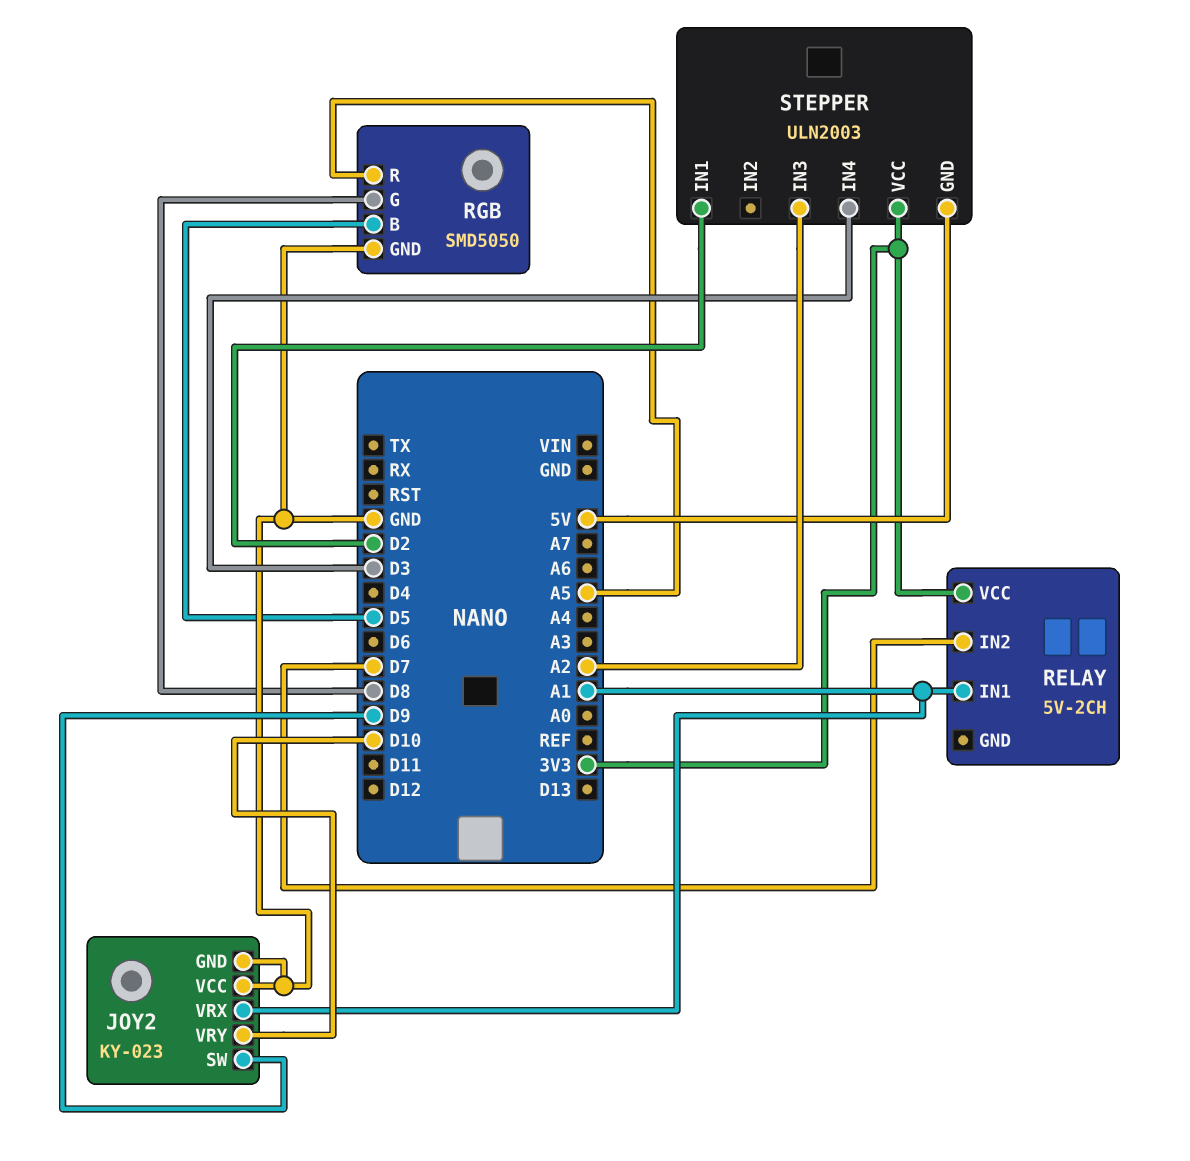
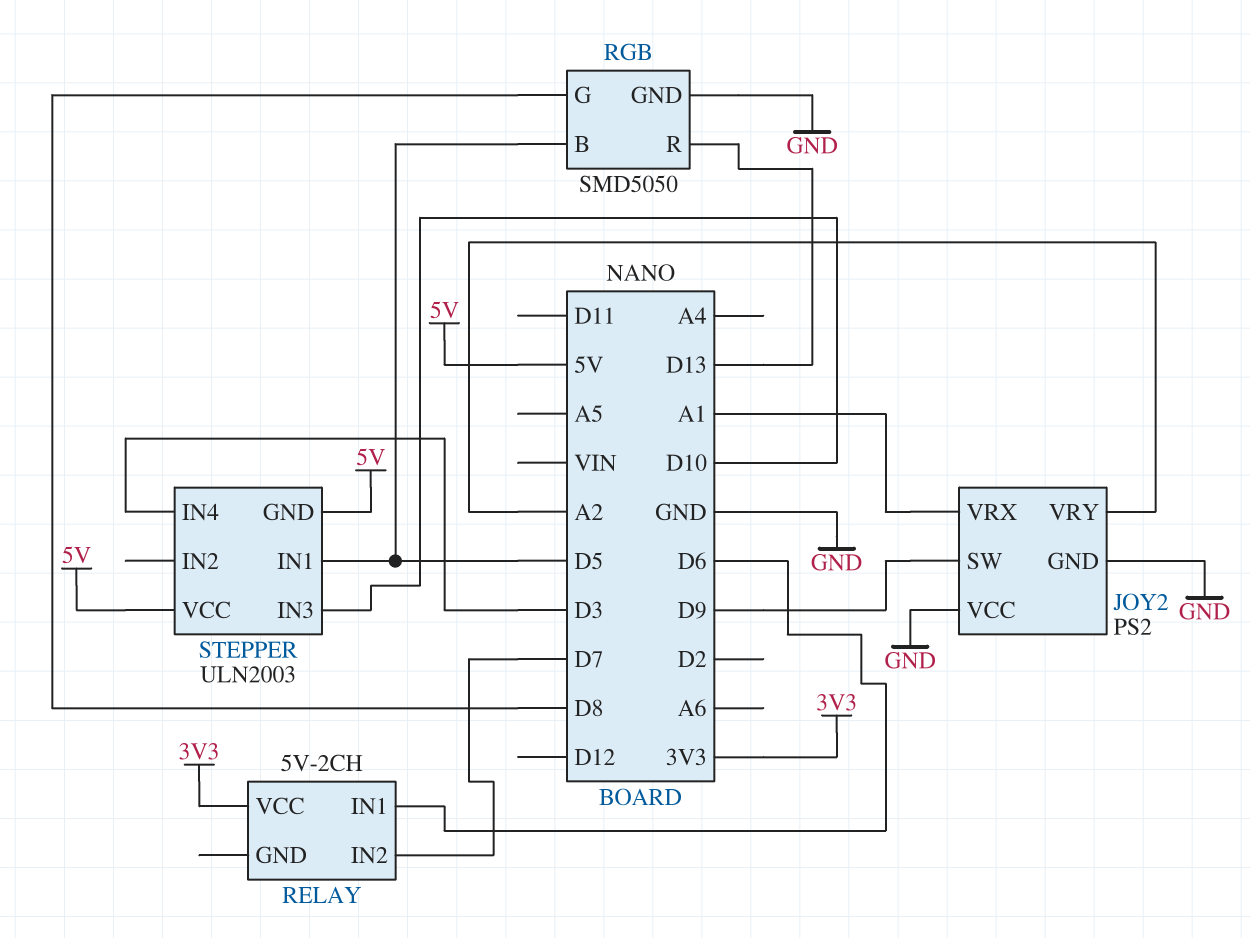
JOY2: KY-023 -> PS2
JOY2 pin VRY: D10 -> A2
RELAY pin IN1: A1 -> D6
RGB pin R: A5 -> D13
STEPPER pin IN1: D2 -> D5
STEPPER pin IN3: A2 -> D10
STEPPER pin VCC: 3V3 -> 5V

